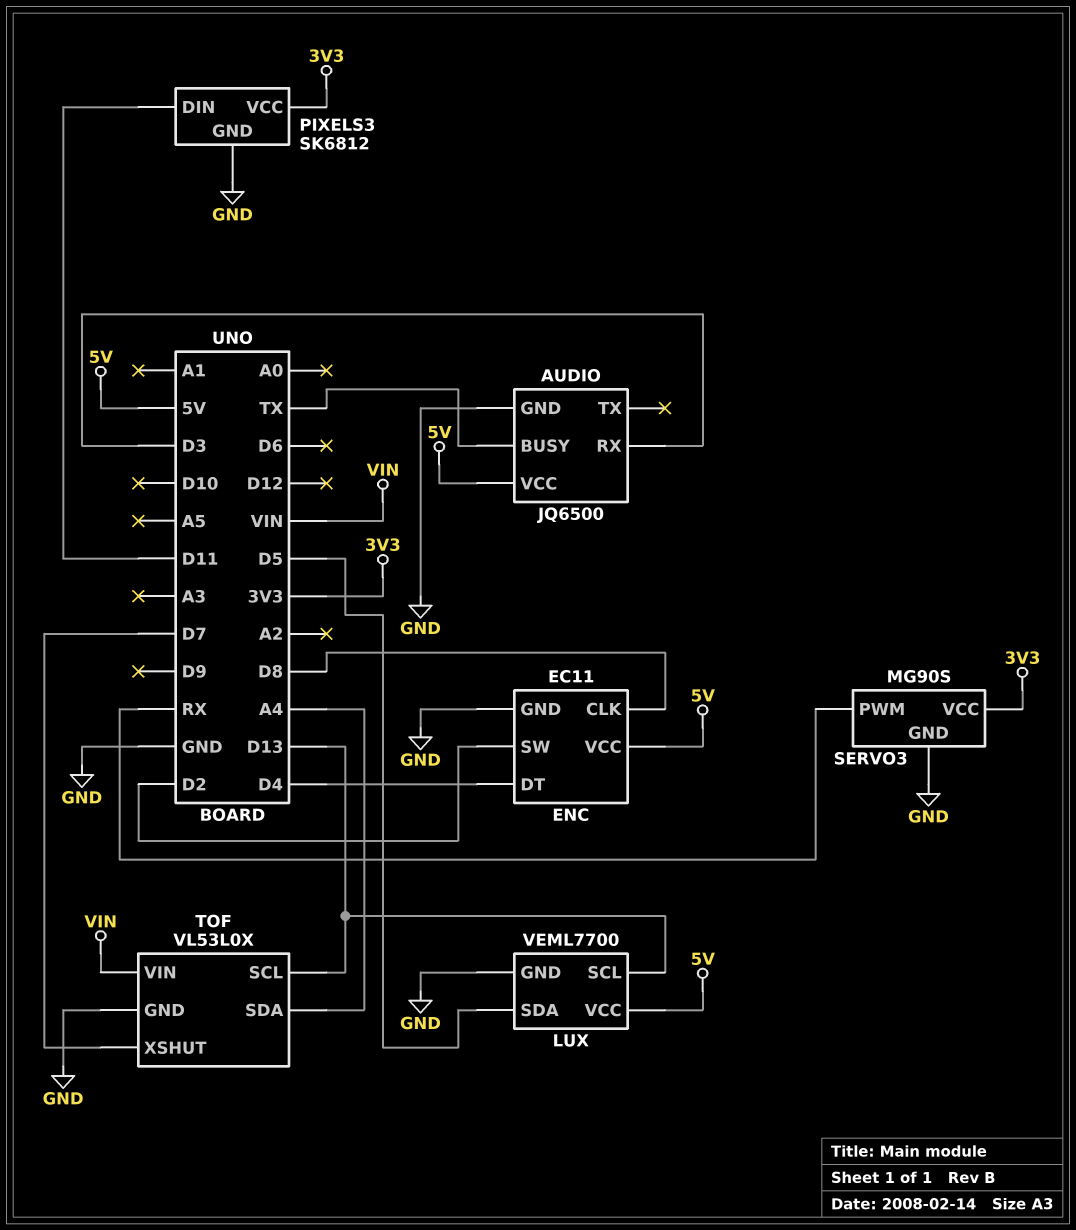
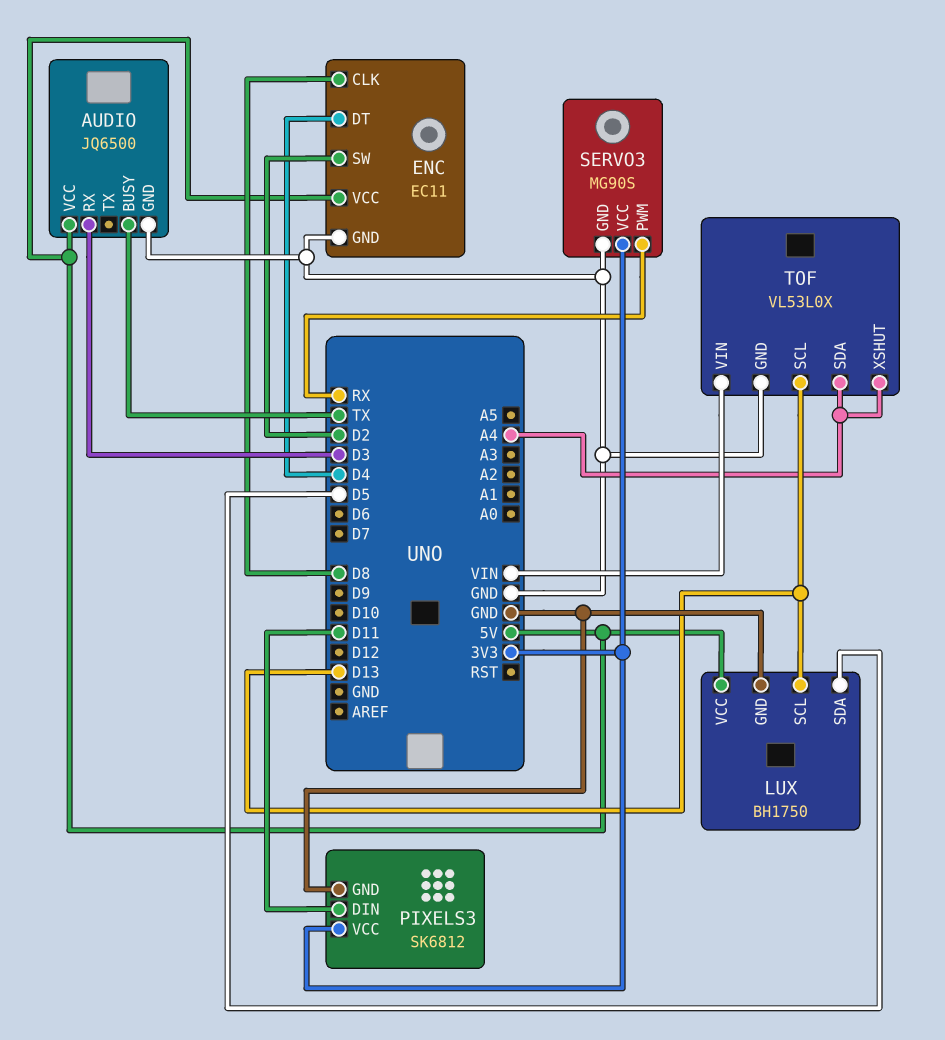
LUX: VEML7700 -> BH1750
TOF pin XSHUT: D7 -> A4

